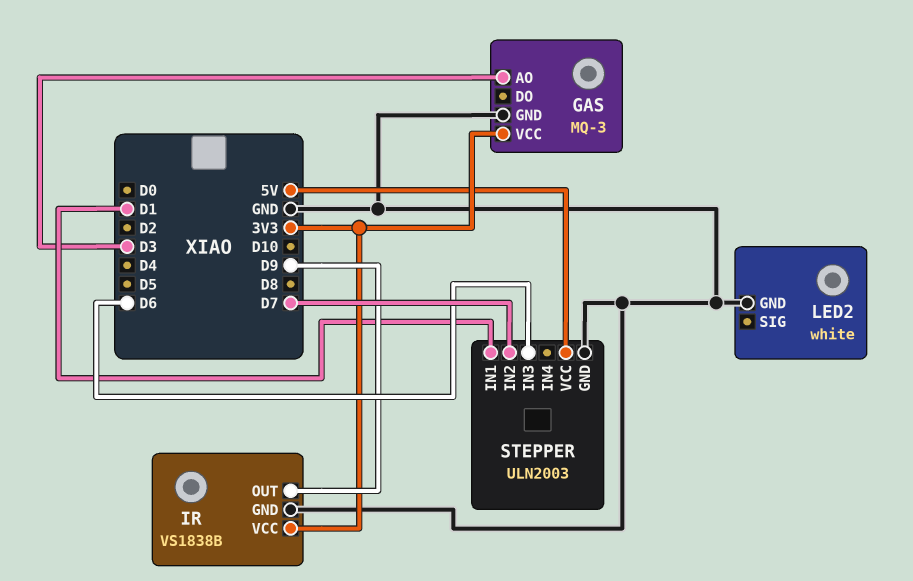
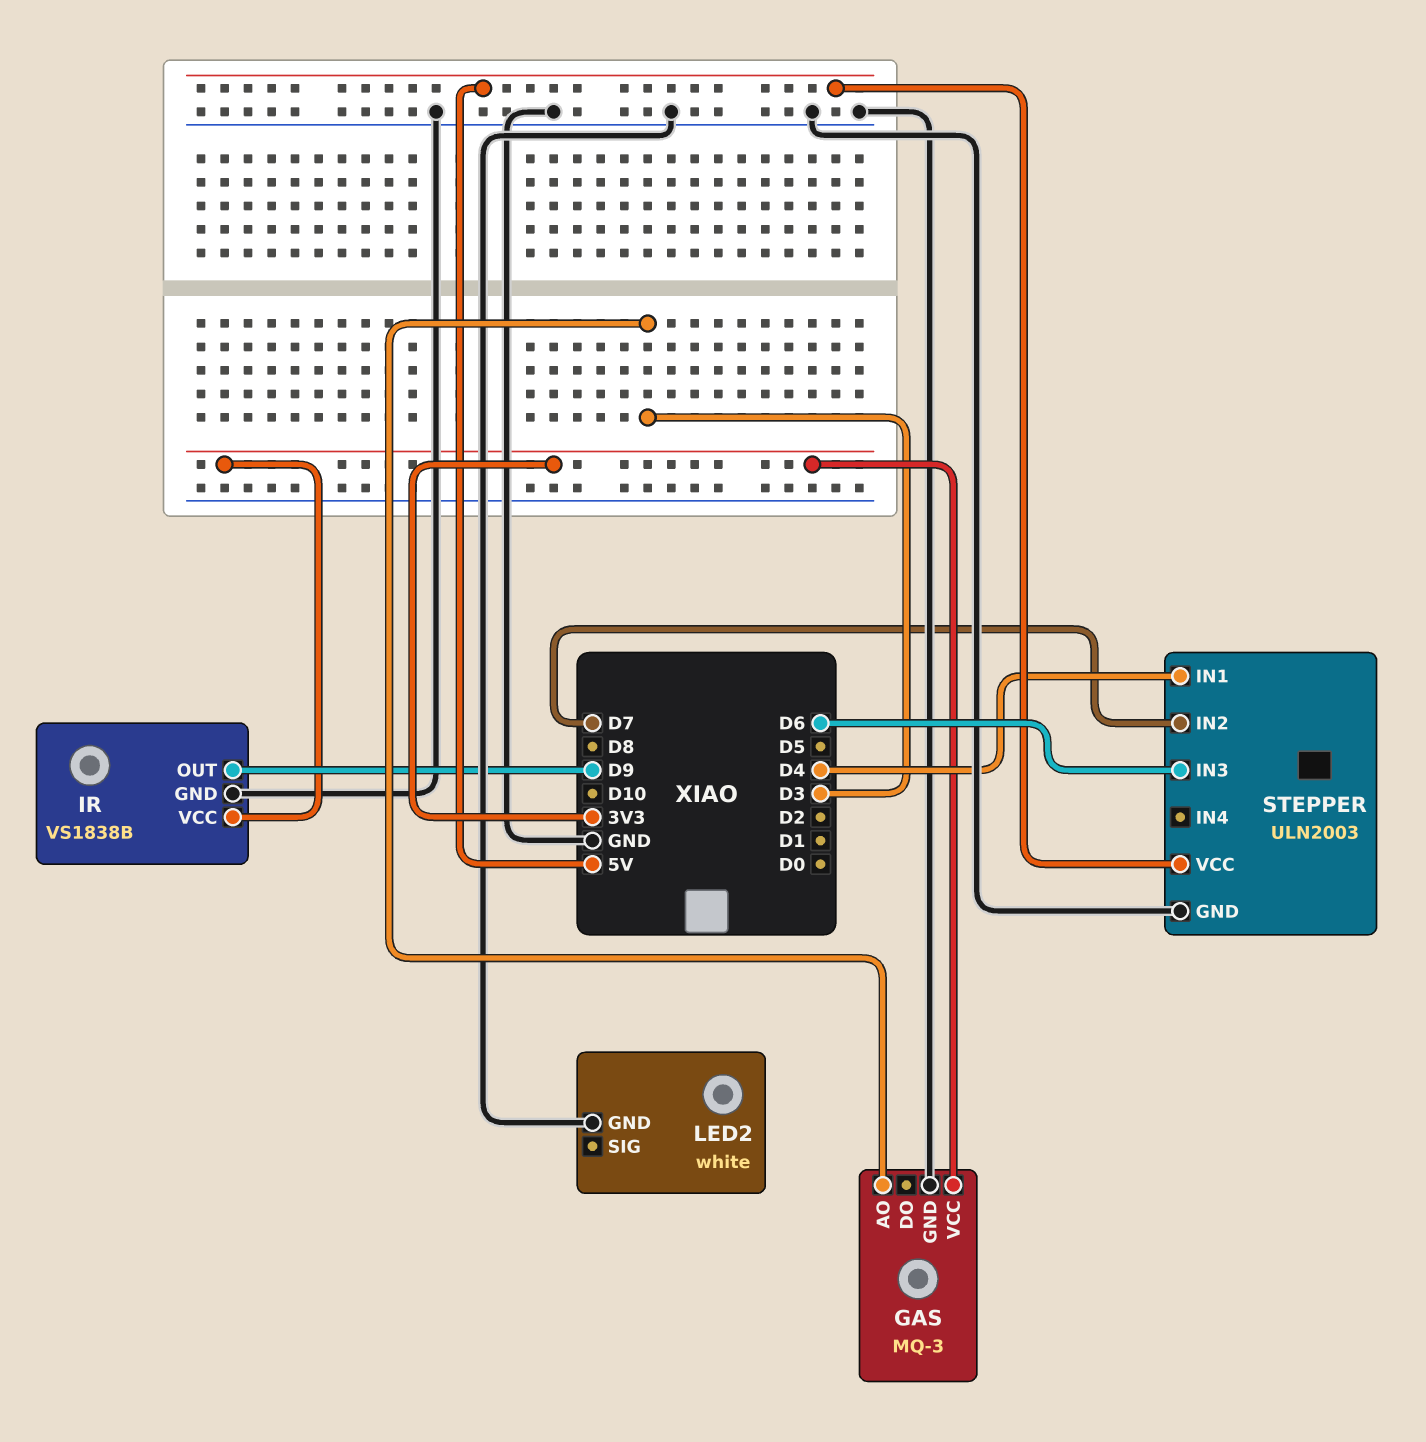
STEPPER pin IN1: D1 -> D4

